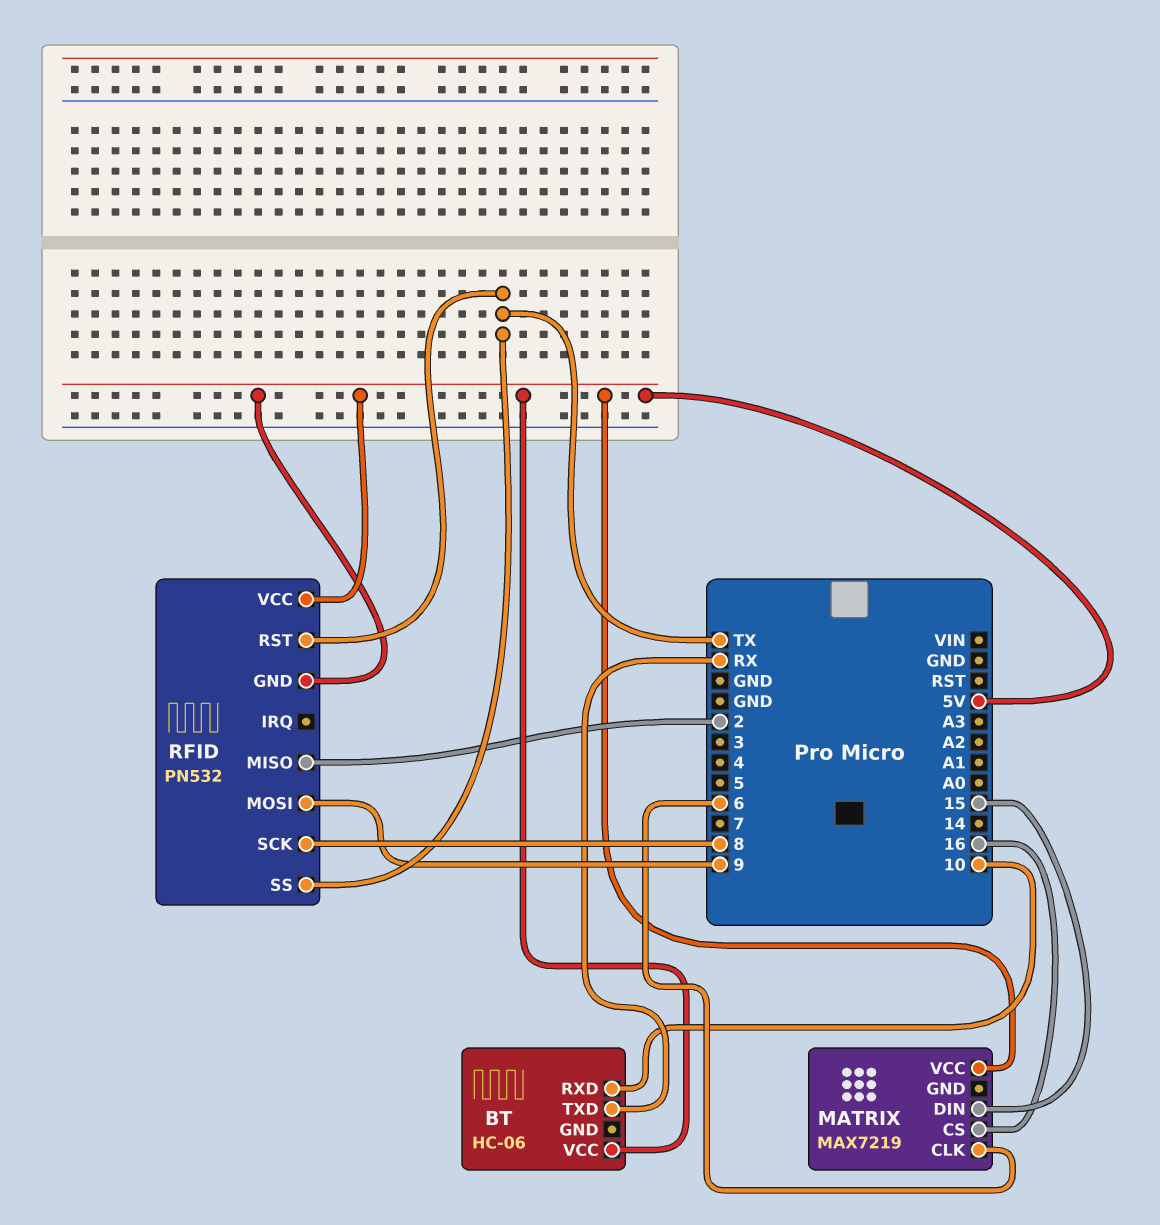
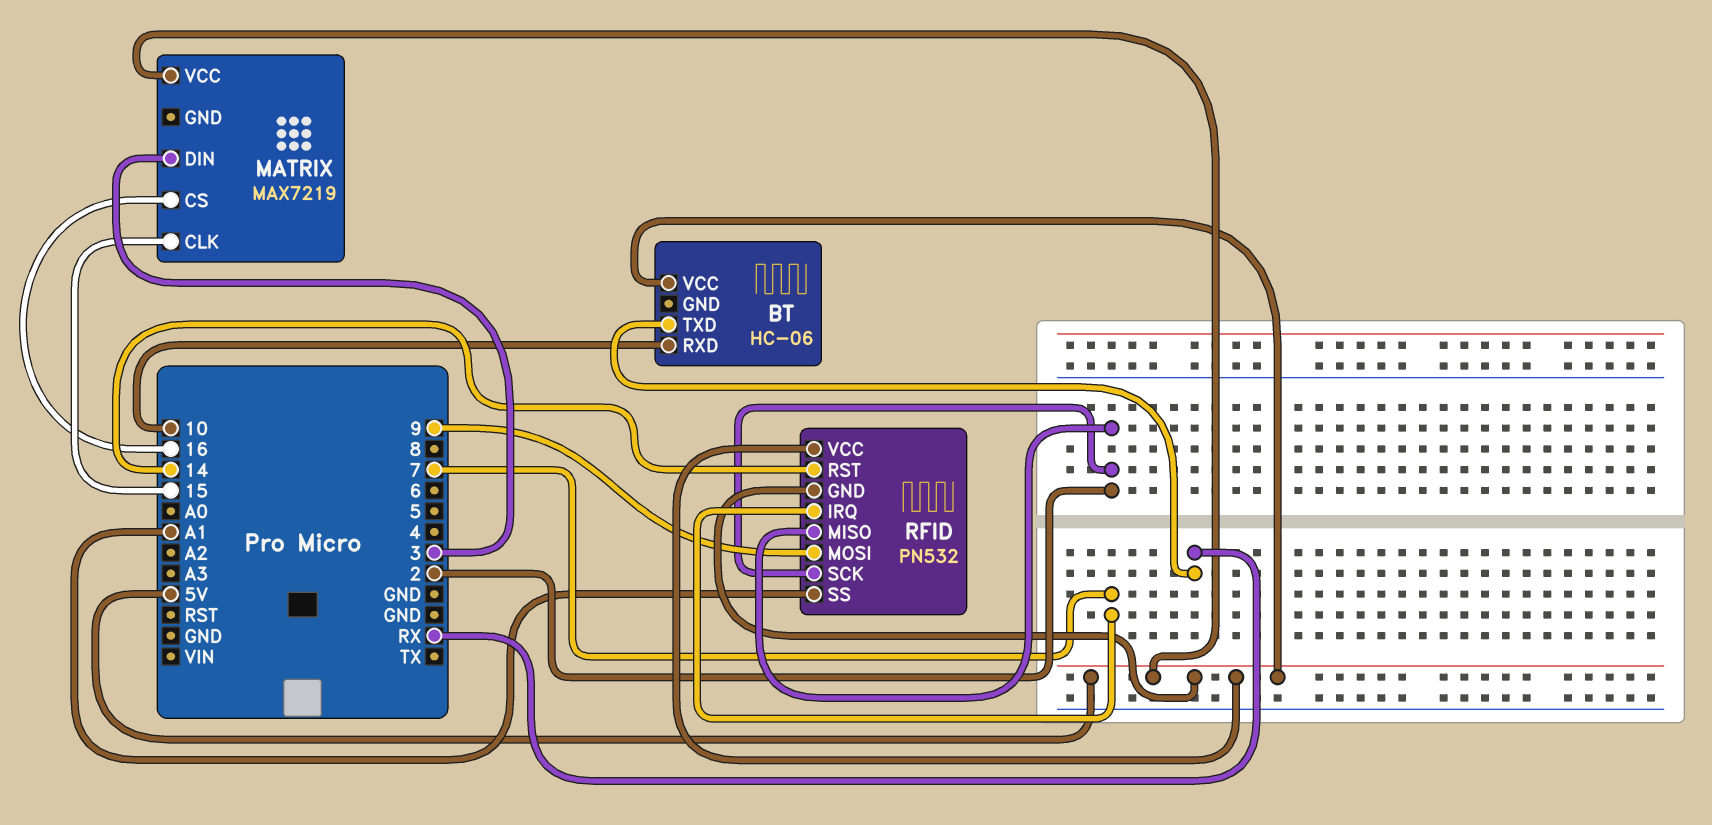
MATRIX pin CLK: 6 -> 15
MATRIX pin DIN: 15 -> 3
RFID pin IRQ: none -> 7
RFID pin RST: TX -> 14
RFID pin SCK: 8 -> 2
RFID pin SS: TX -> A1

